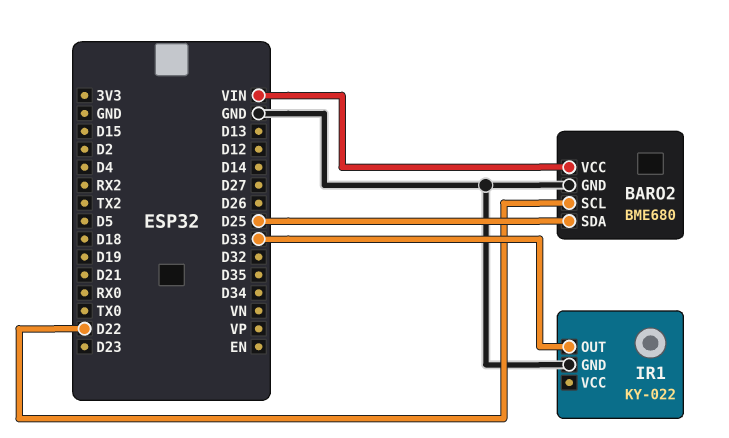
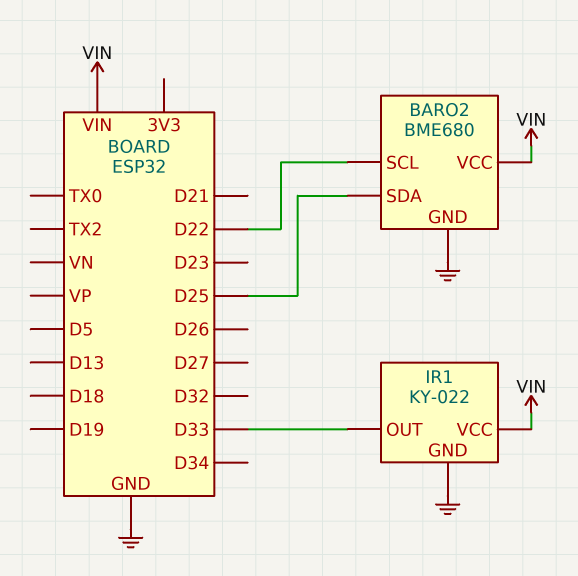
IR1 pin VCC: none -> VIN

